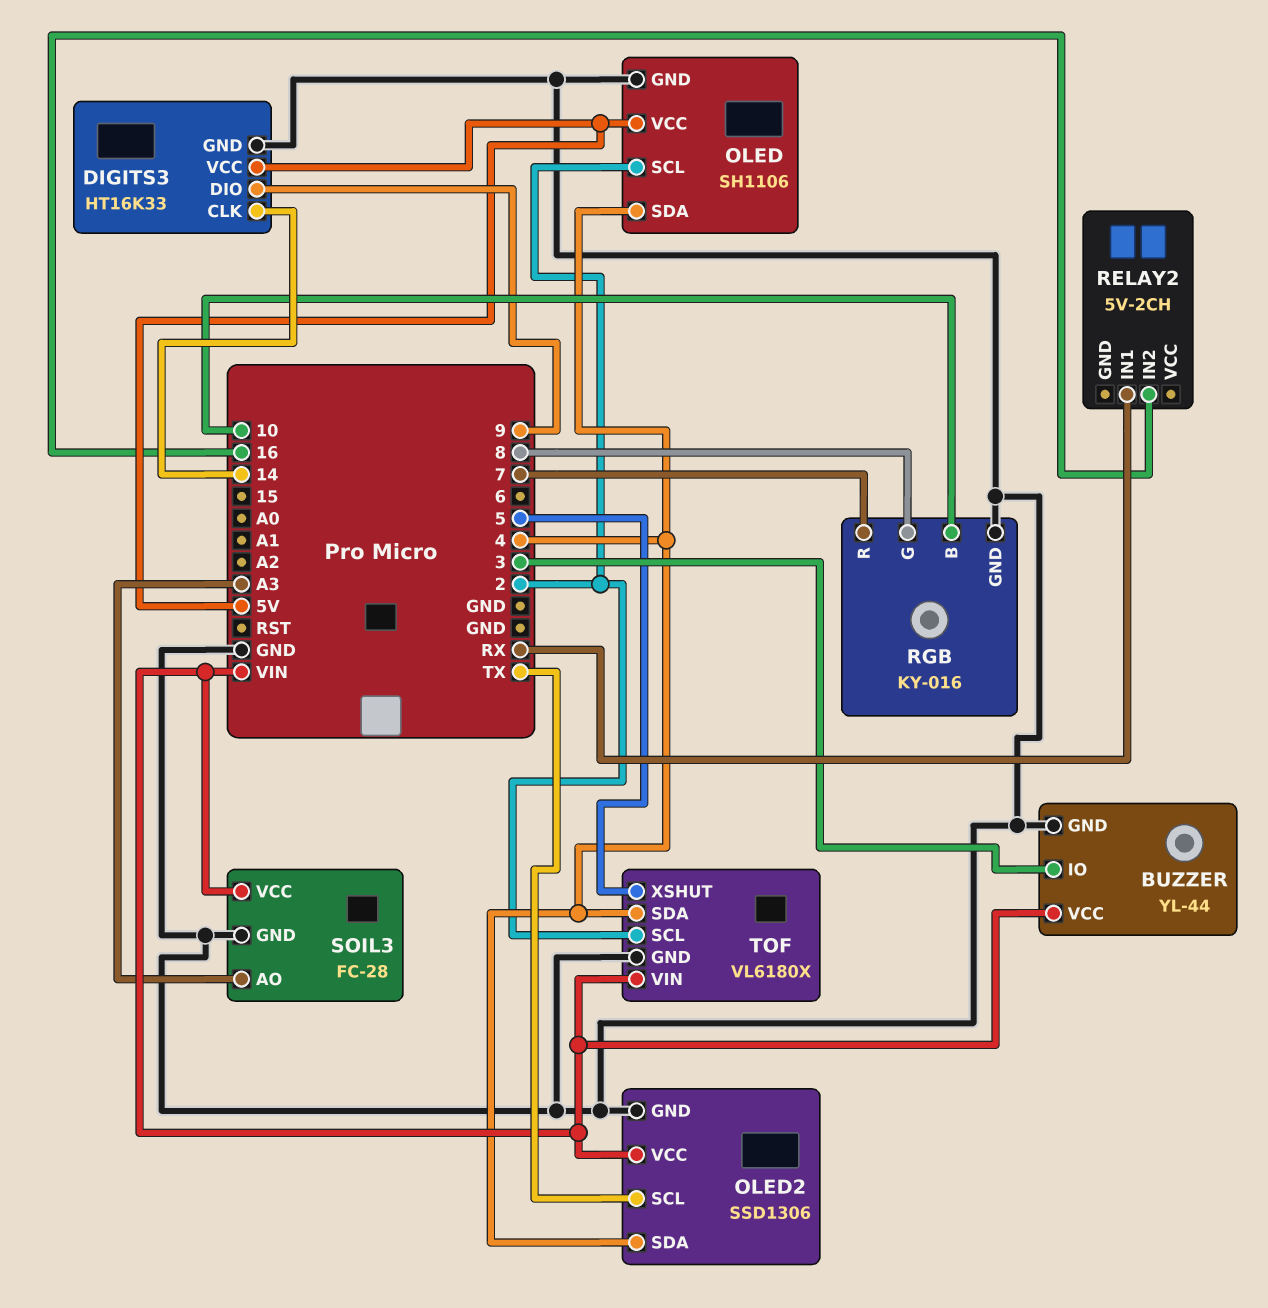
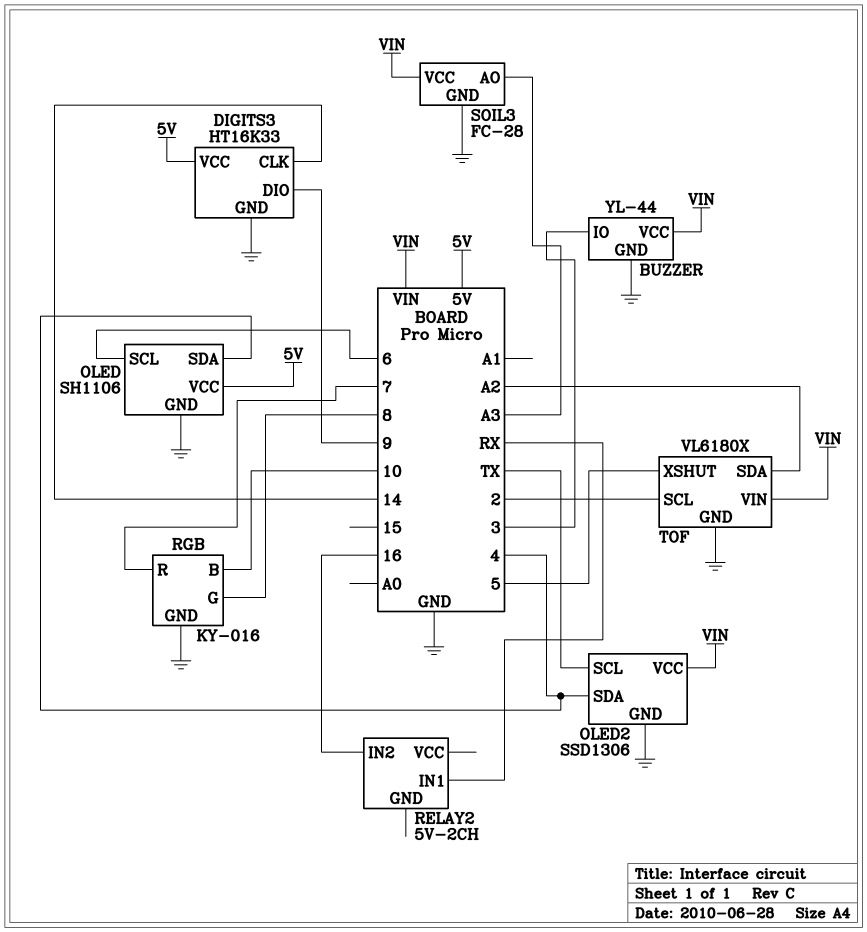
OLED pin SCL: 2 -> 6
TOF pin SDA: 4 -> A2

